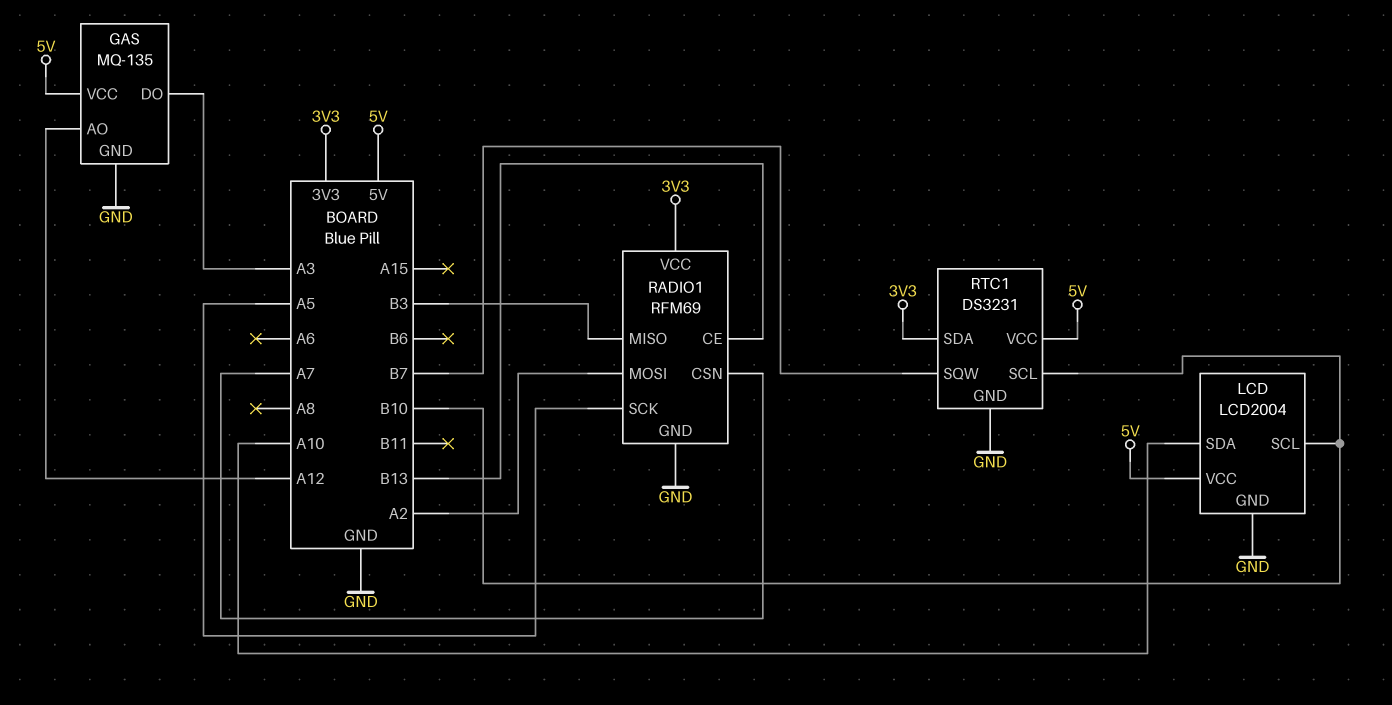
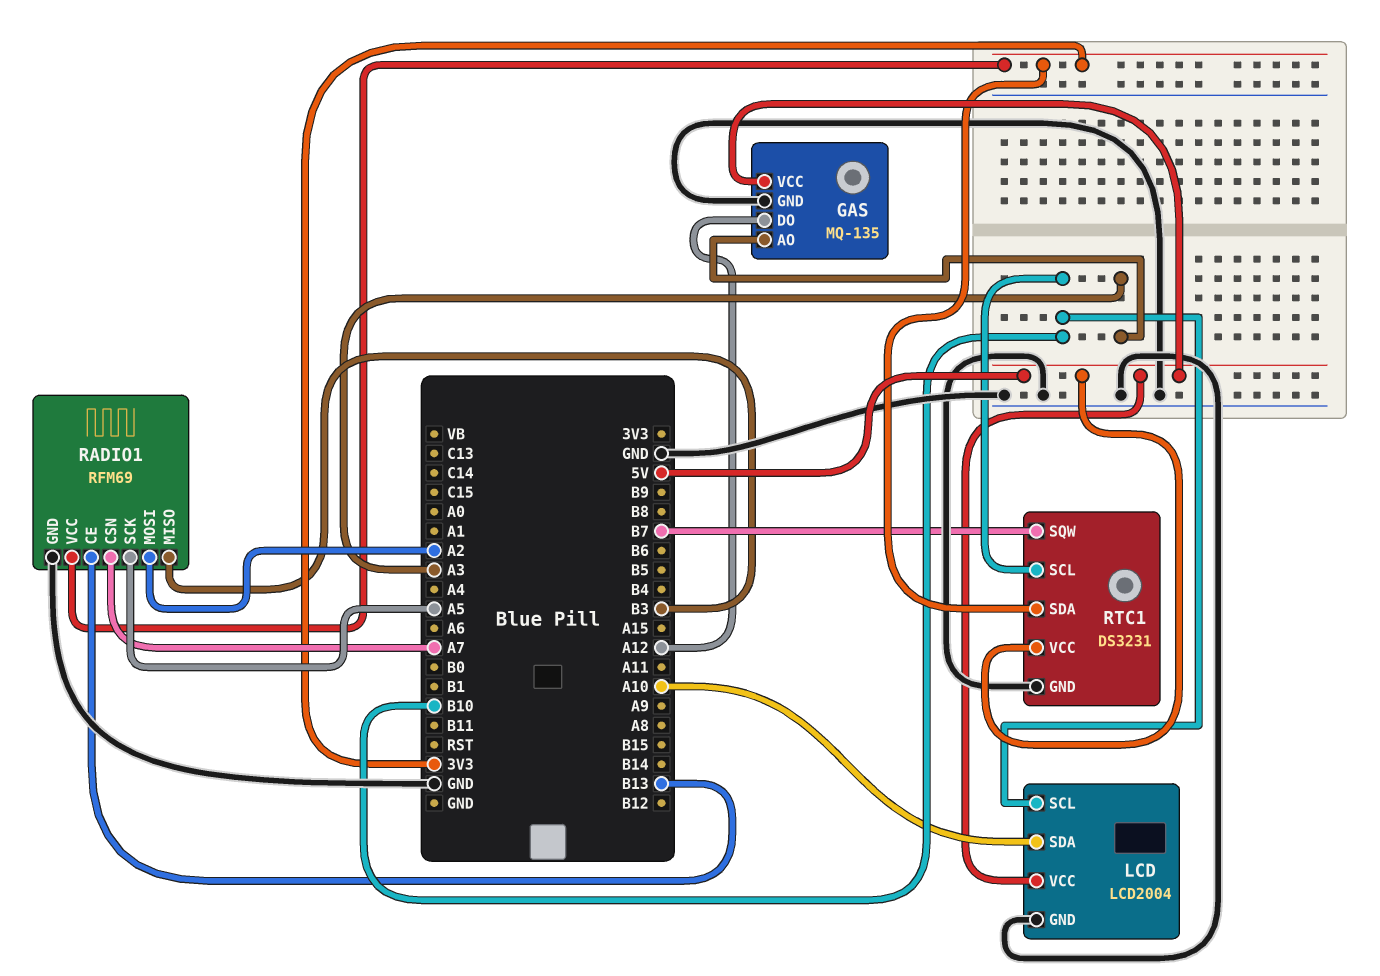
GAS pin AO: A12 -> A3
GAS pin DO: A3 -> A12

